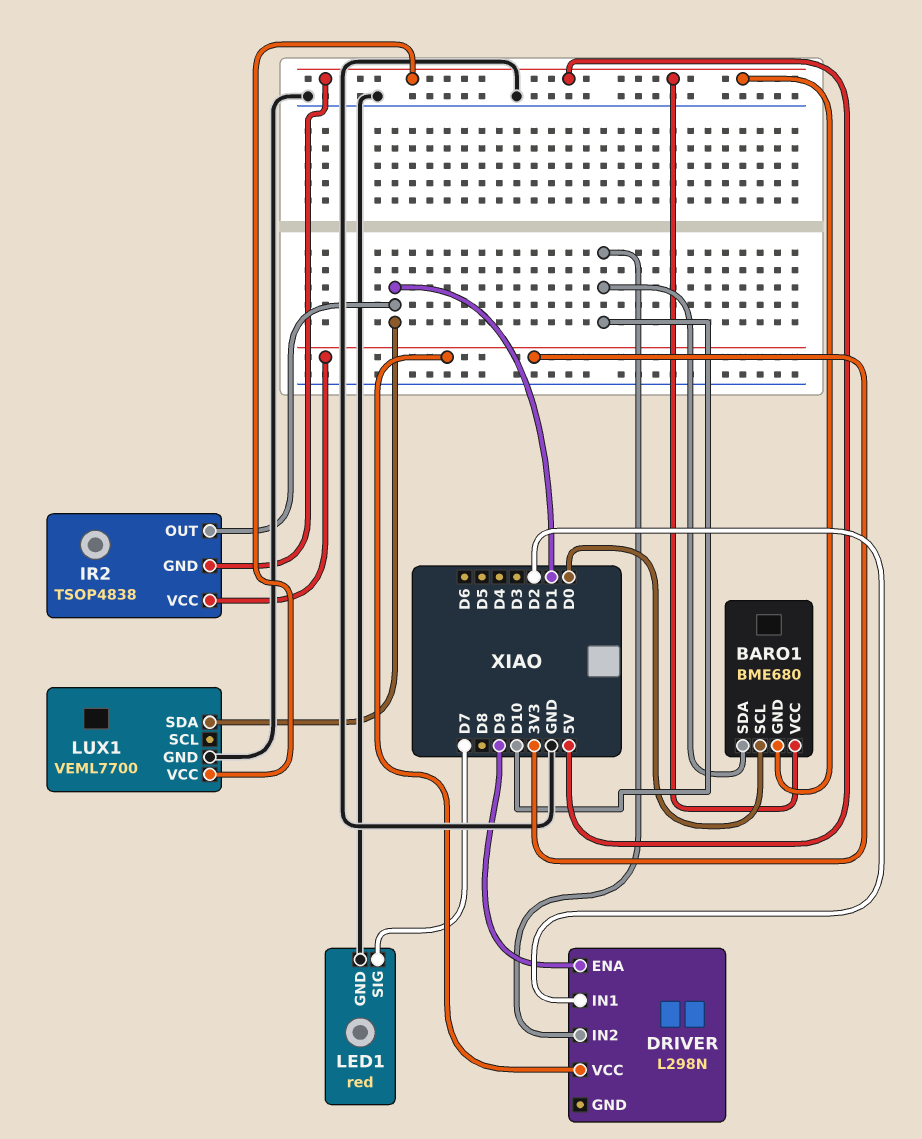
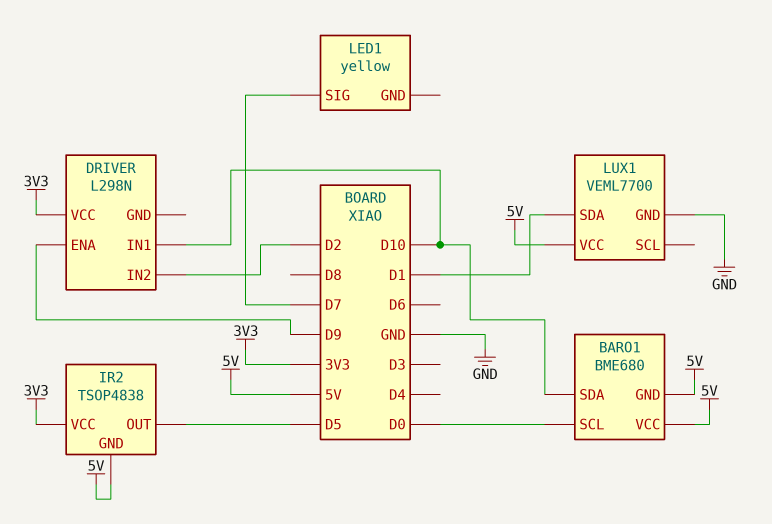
DRIVER pin IN1: D2 -> D10
DRIVER pin IN2: D10 -> D2
IR2 pin OUT: D1 -> D5
LED1: red -> yellow
LED1 pin GND: GND -> none

